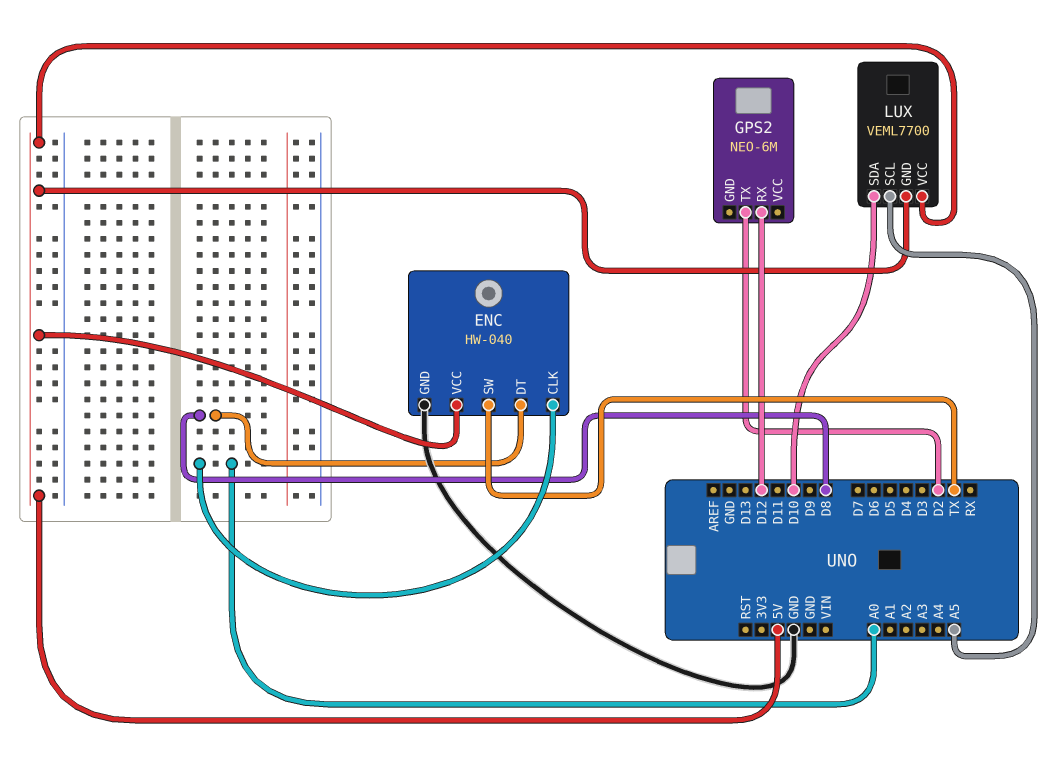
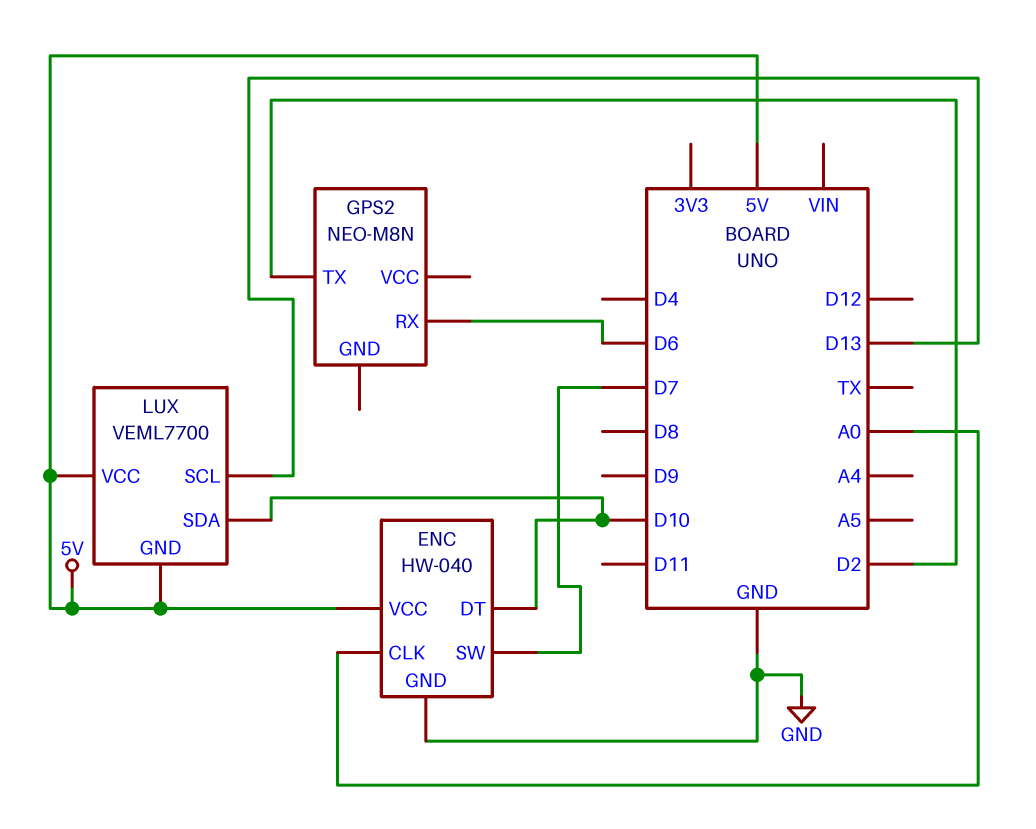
ENC pin DT: D8 -> D10
ENC pin SW: TX -> D7
GPS2: NEO-6M -> NEO-M8N
GPS2 pin RX: D12 -> D6
LUX pin SCL: A5 -> D13

